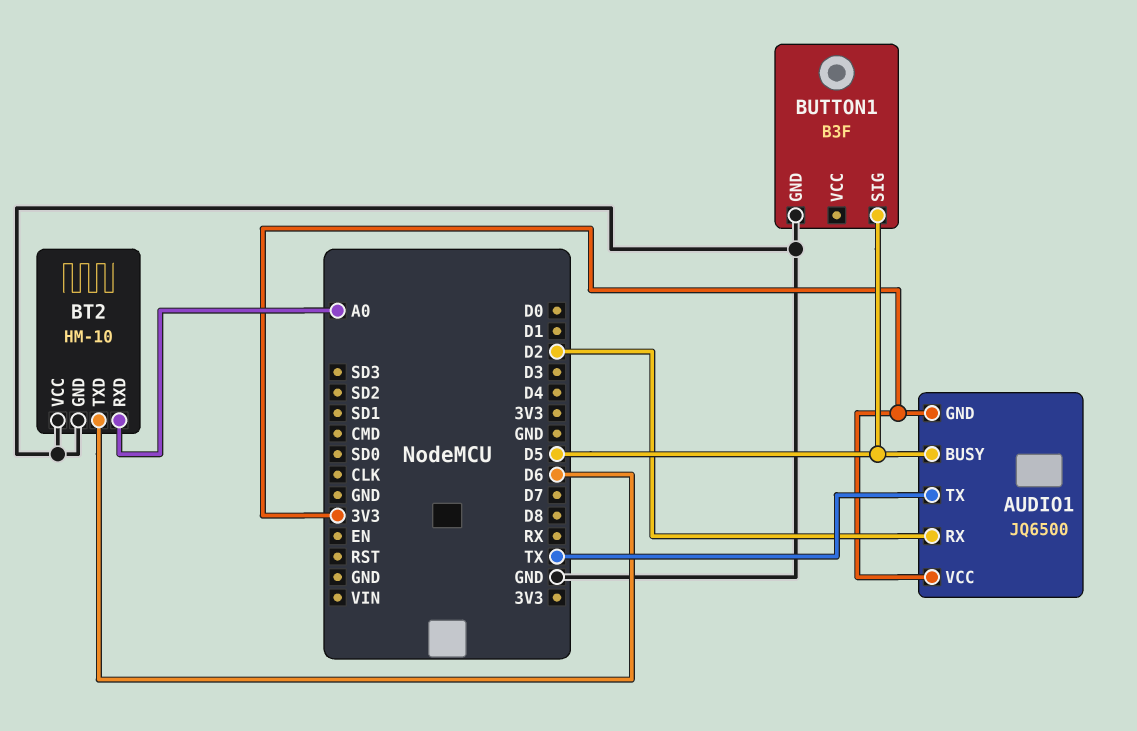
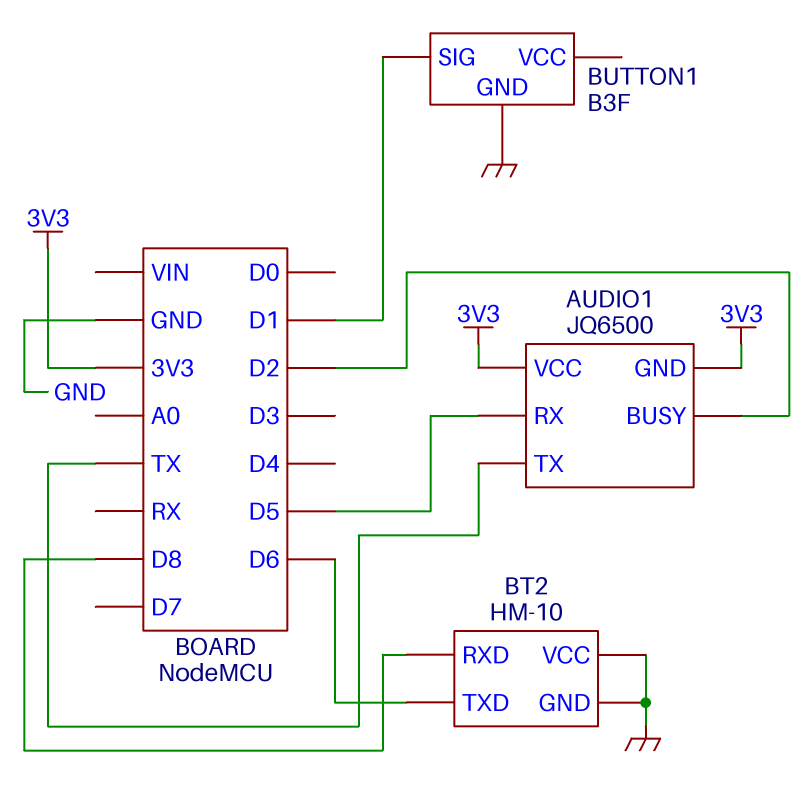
AUDIO1 pin BUSY: D5 -> D2
AUDIO1 pin RX: D2 -> D5
BT2 pin RXD: A0 -> D8
BUTTON1 pin SIG: D5 -> D1

